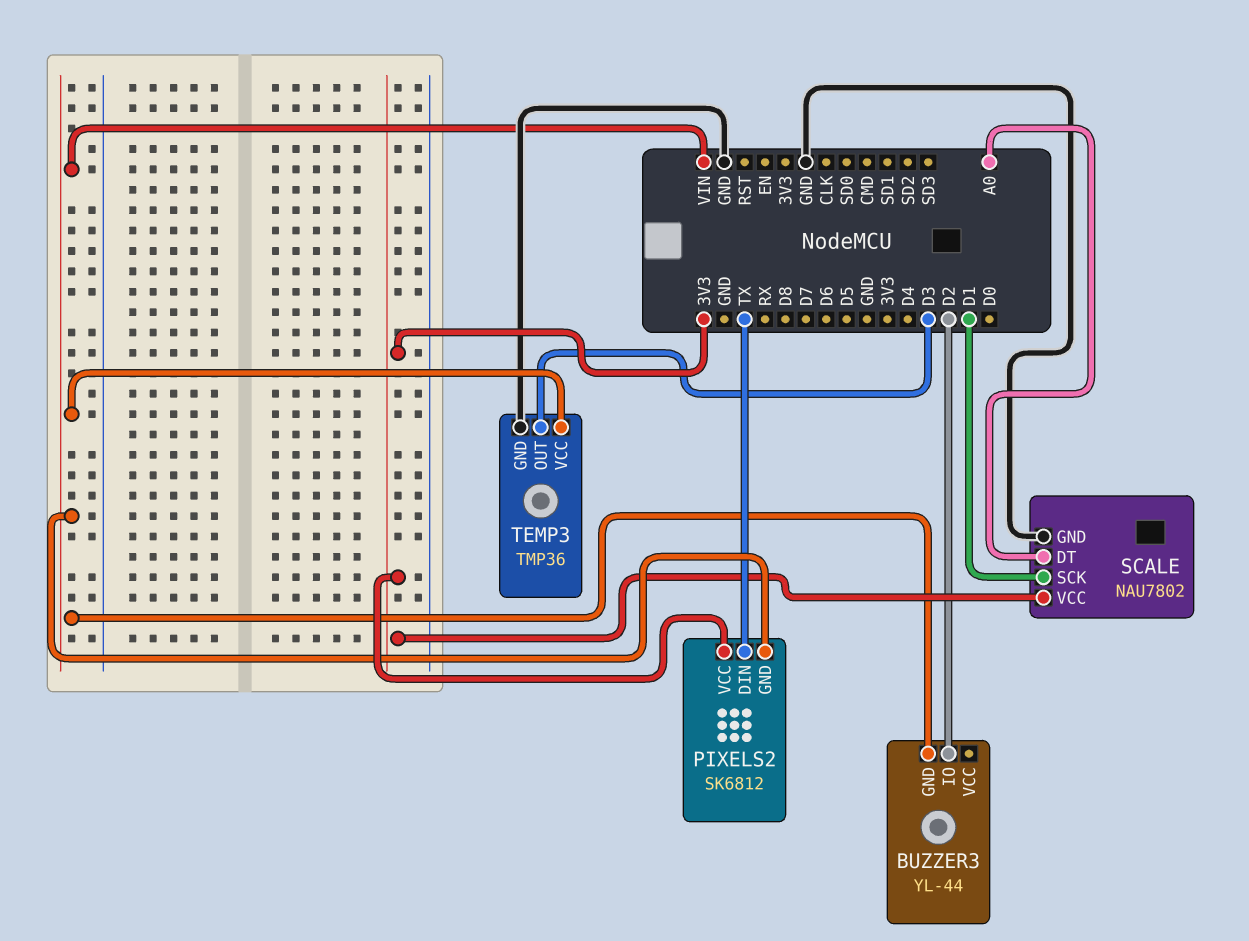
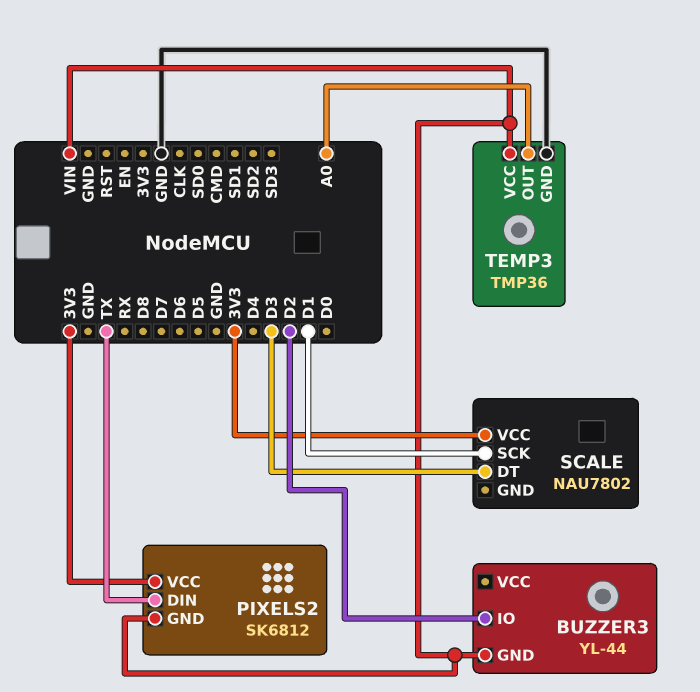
SCALE pin DT: A0 -> D3
SCALE pin GND: GND -> none
TEMP3 pin OUT: D3 -> A0

